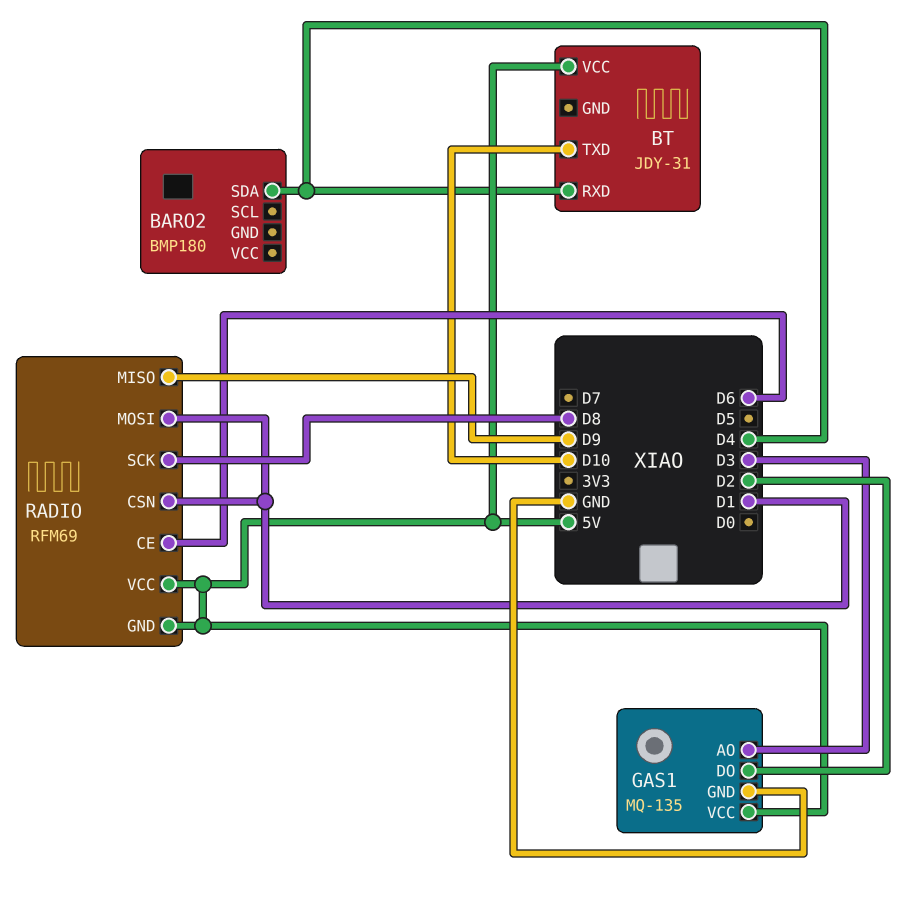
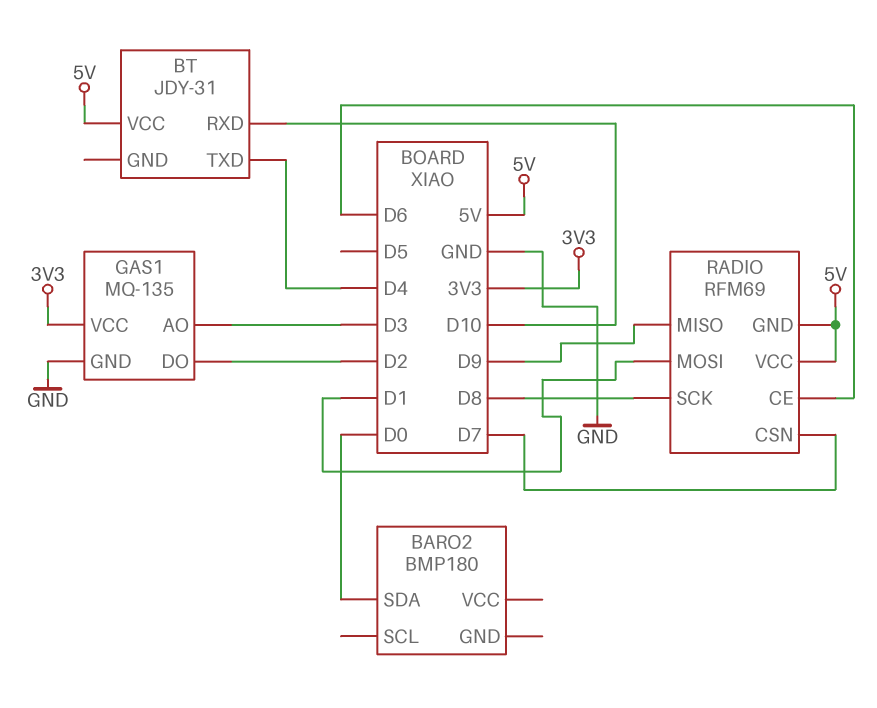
BARO2 pin SDA: D4 -> D0
BT pin RXD: D4 -> D10
BT pin TXD: D10 -> D4
GAS1 pin VCC: 5V -> 3V3
RADIO pin CSN: D1 -> D7

